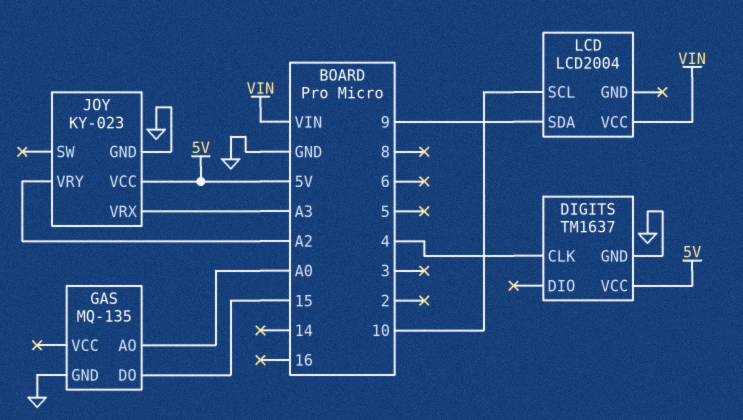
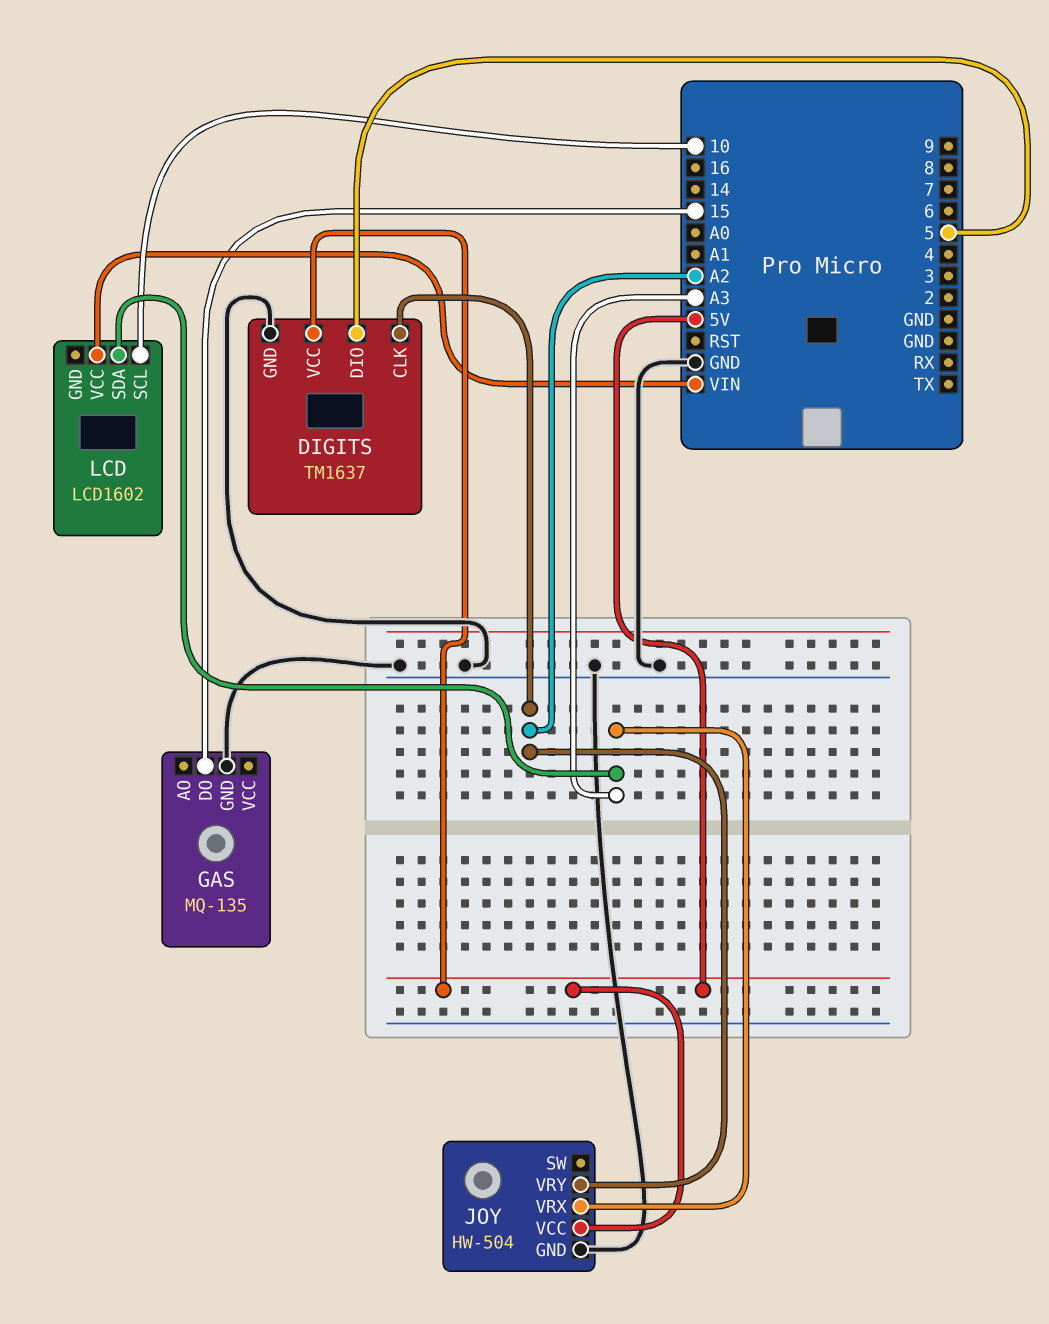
DIGITS pin CLK: 4 -> A2
DIGITS pin DIO: none -> 5
GAS pin AO: A0 -> none
JOY: KY-023 -> HW-504
LCD: LCD2004 -> LCD1602
LCD pin SDA: 9 -> A3

